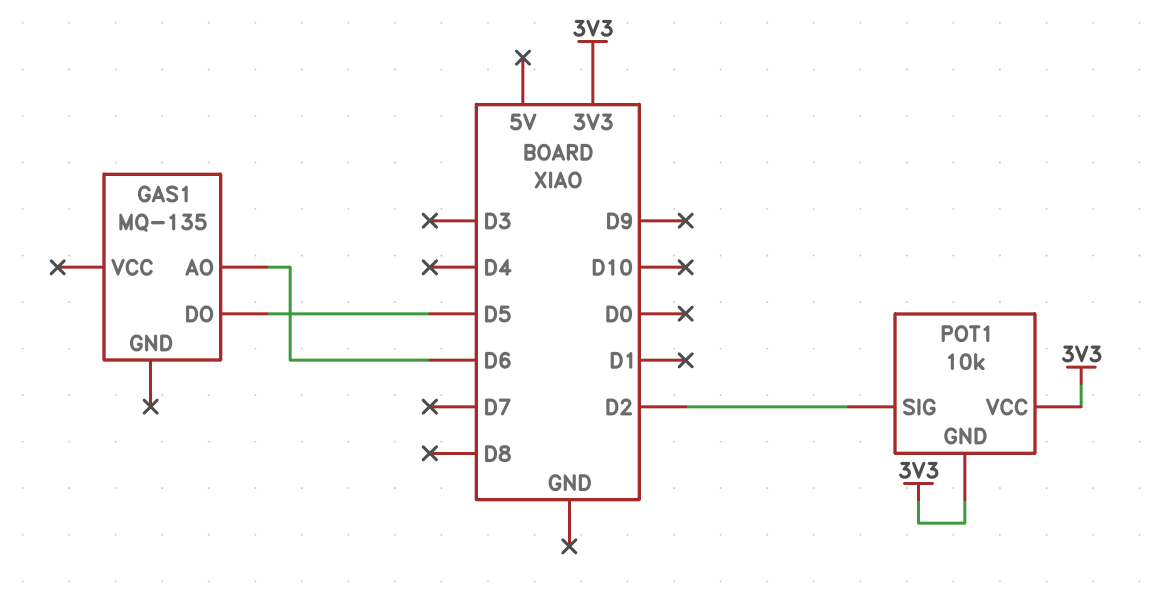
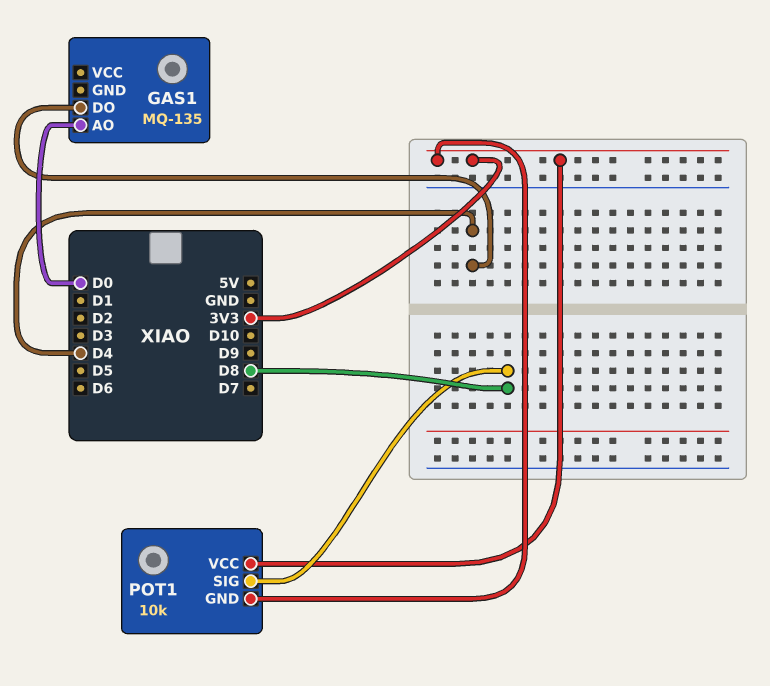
GAS1 pin AO: D6 -> D0
GAS1 pin DO: D5 -> D4
POT1 pin SIG: D2 -> D8

